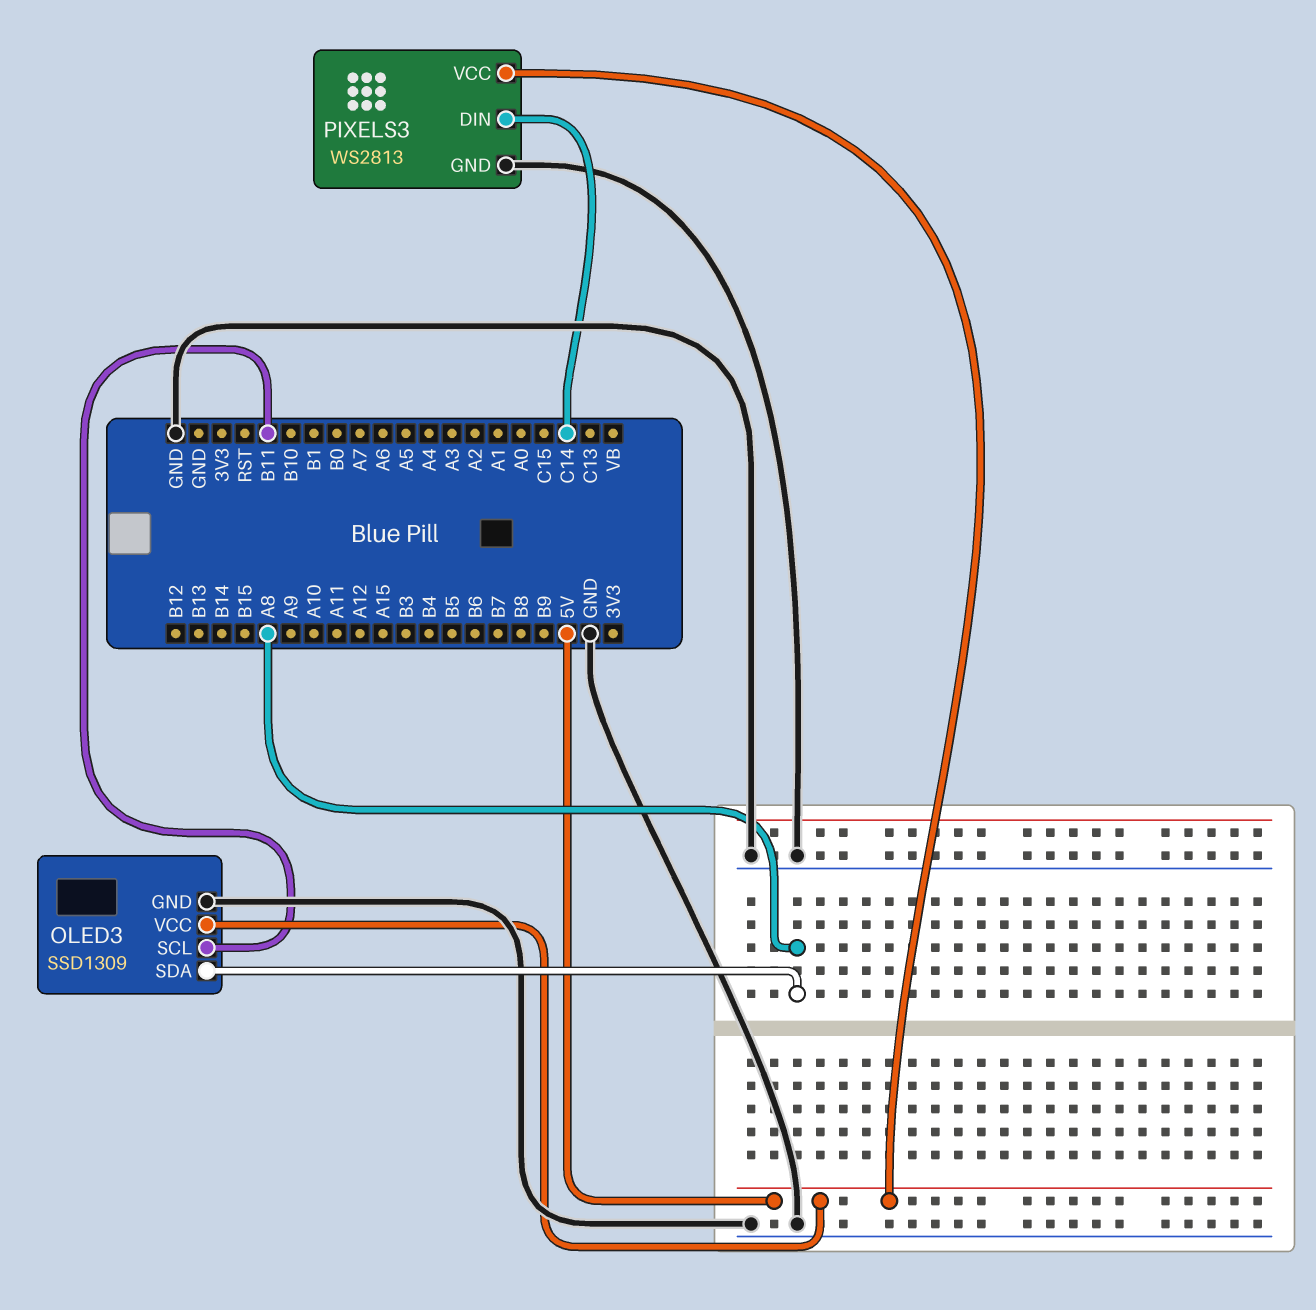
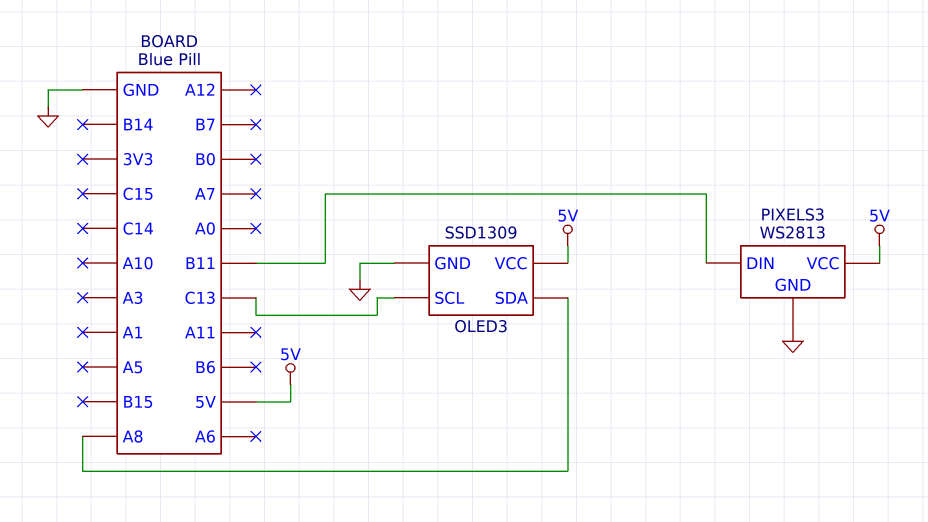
OLED3 pin SCL: B11 -> C13
PIXELS3 pin DIN: C14 -> B11

